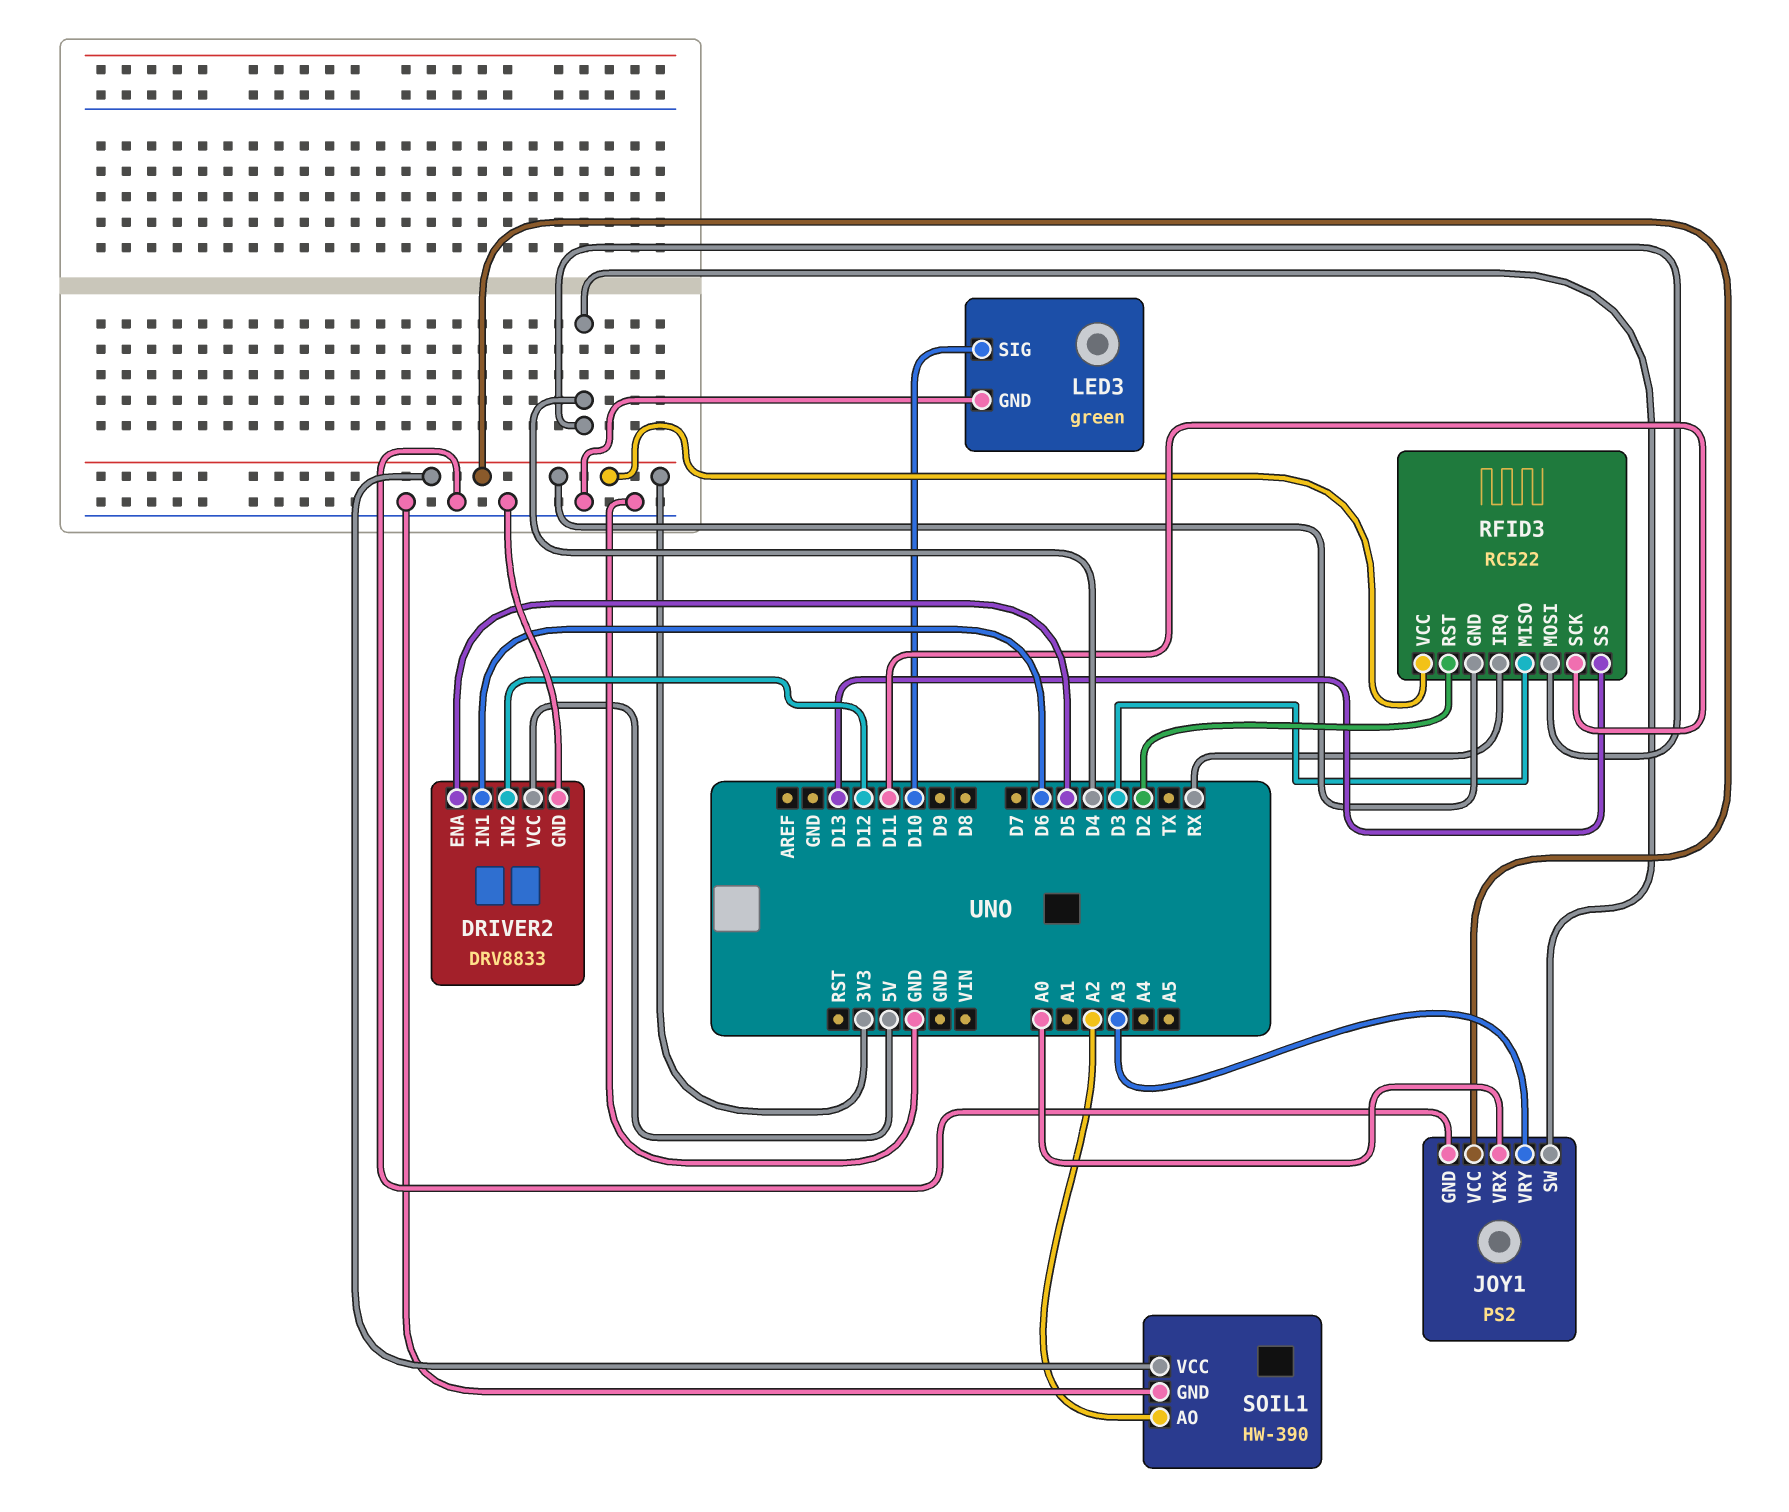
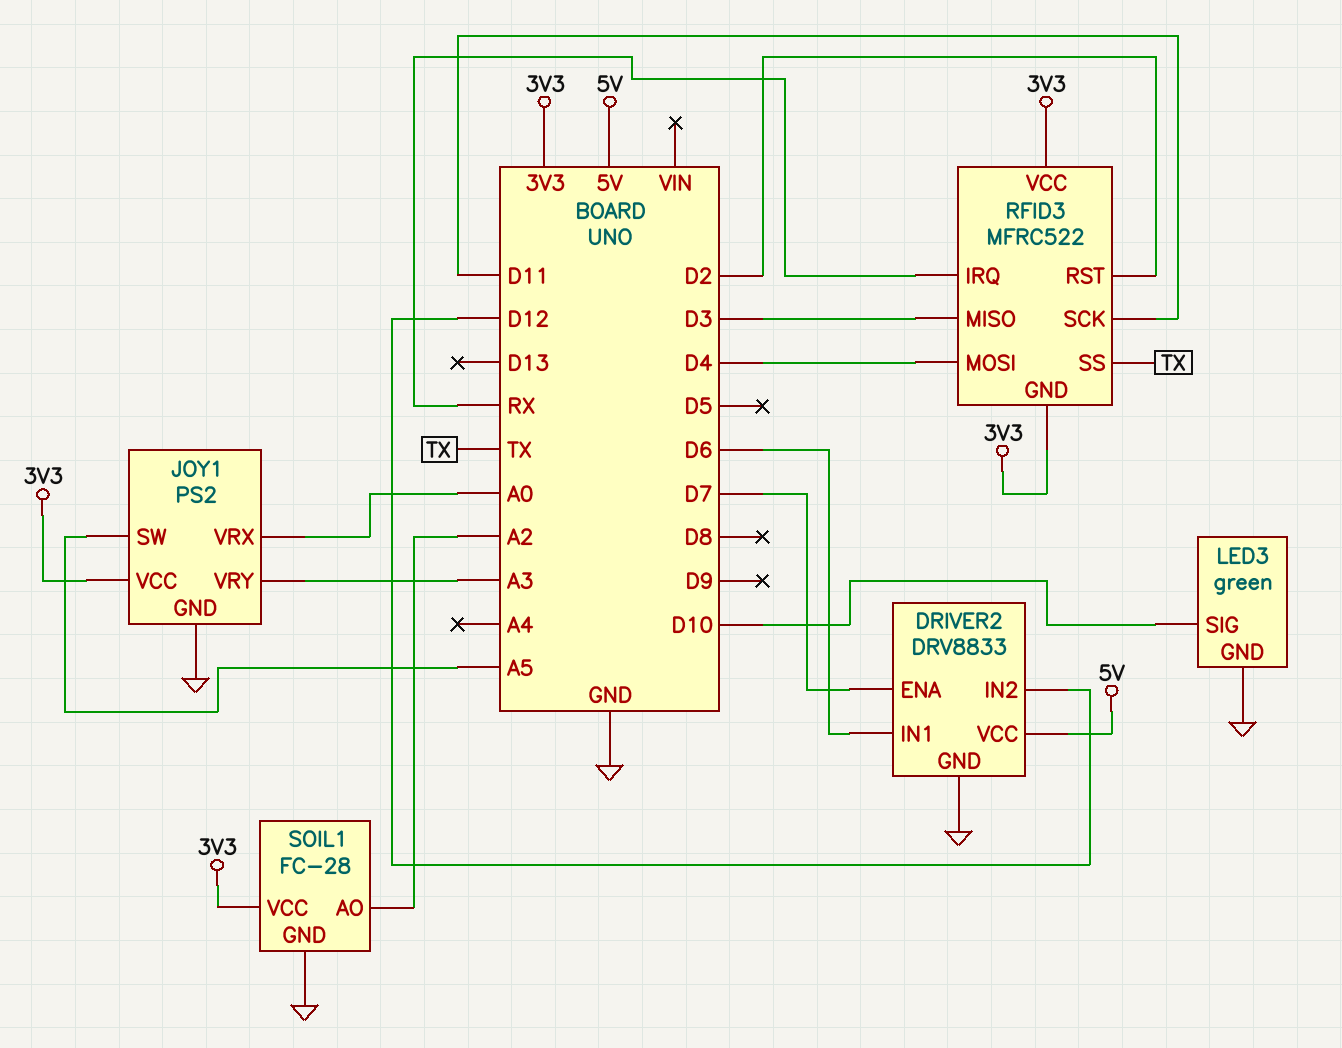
DRIVER2 pin ENA: D5 -> D7
JOY1 pin SW: D4 -> A5
RFID3: RC522 -> MFRC522
RFID3 pin SS: D13 -> TX
SOIL1: HW-390 -> FC-28

